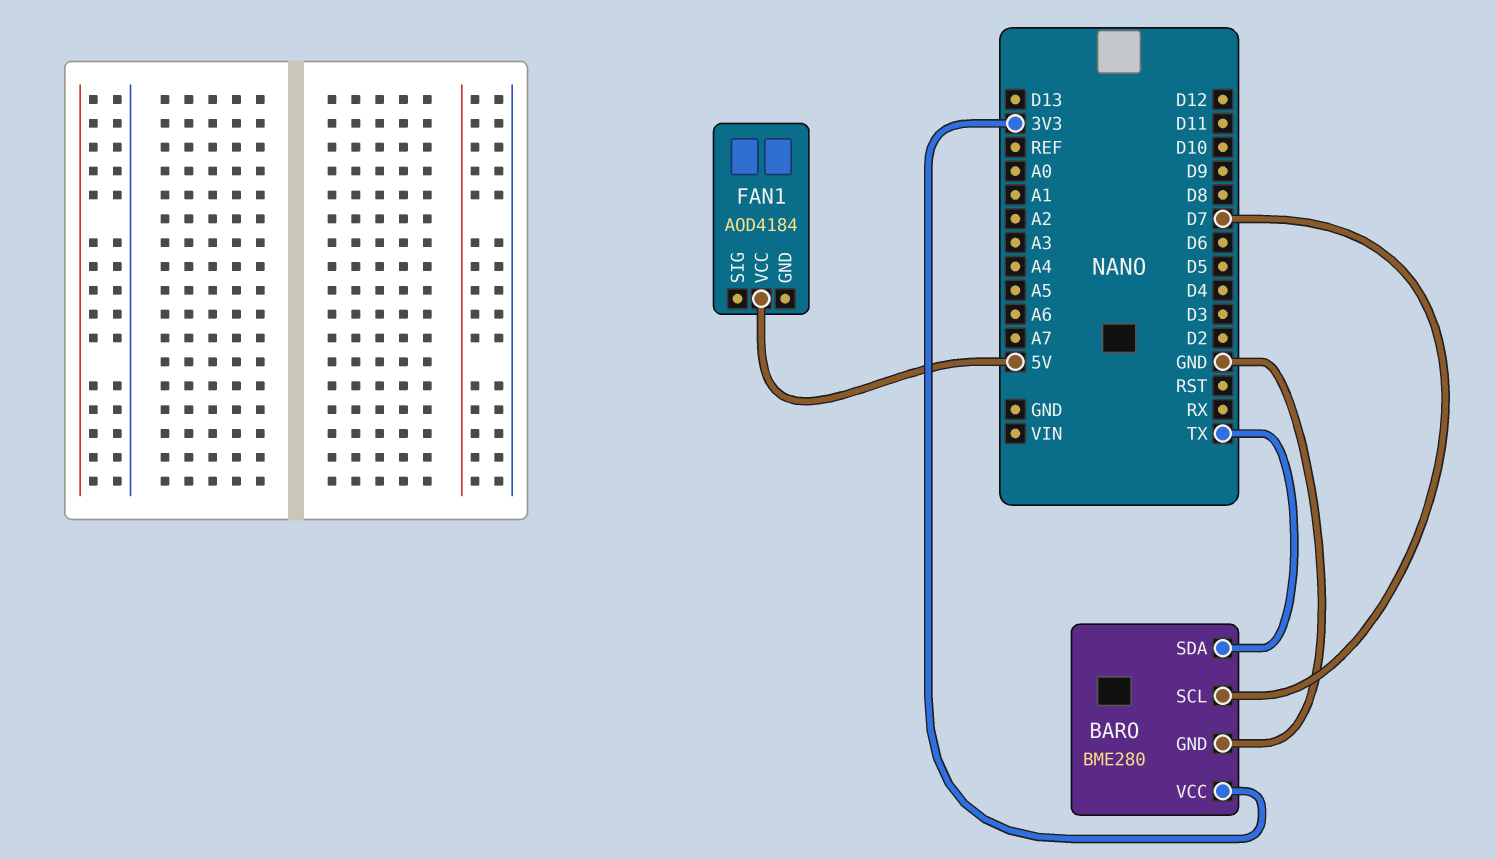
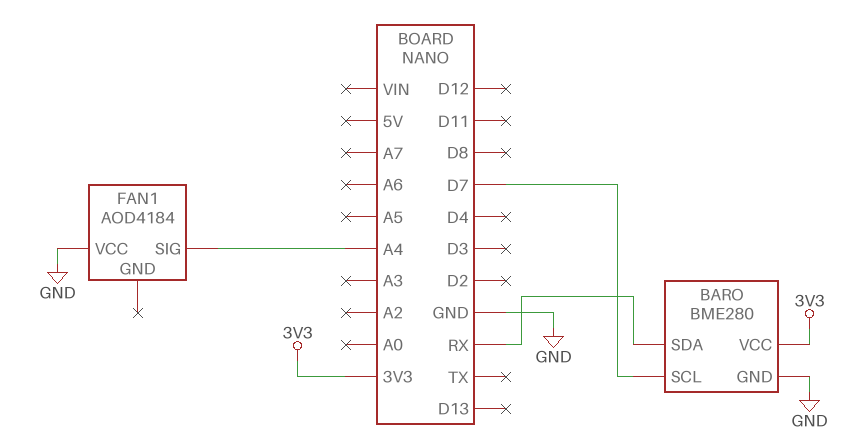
BARO pin SDA: TX -> RX
FAN1 pin SIG: none -> A4
FAN1 pin VCC: 5V -> GND

